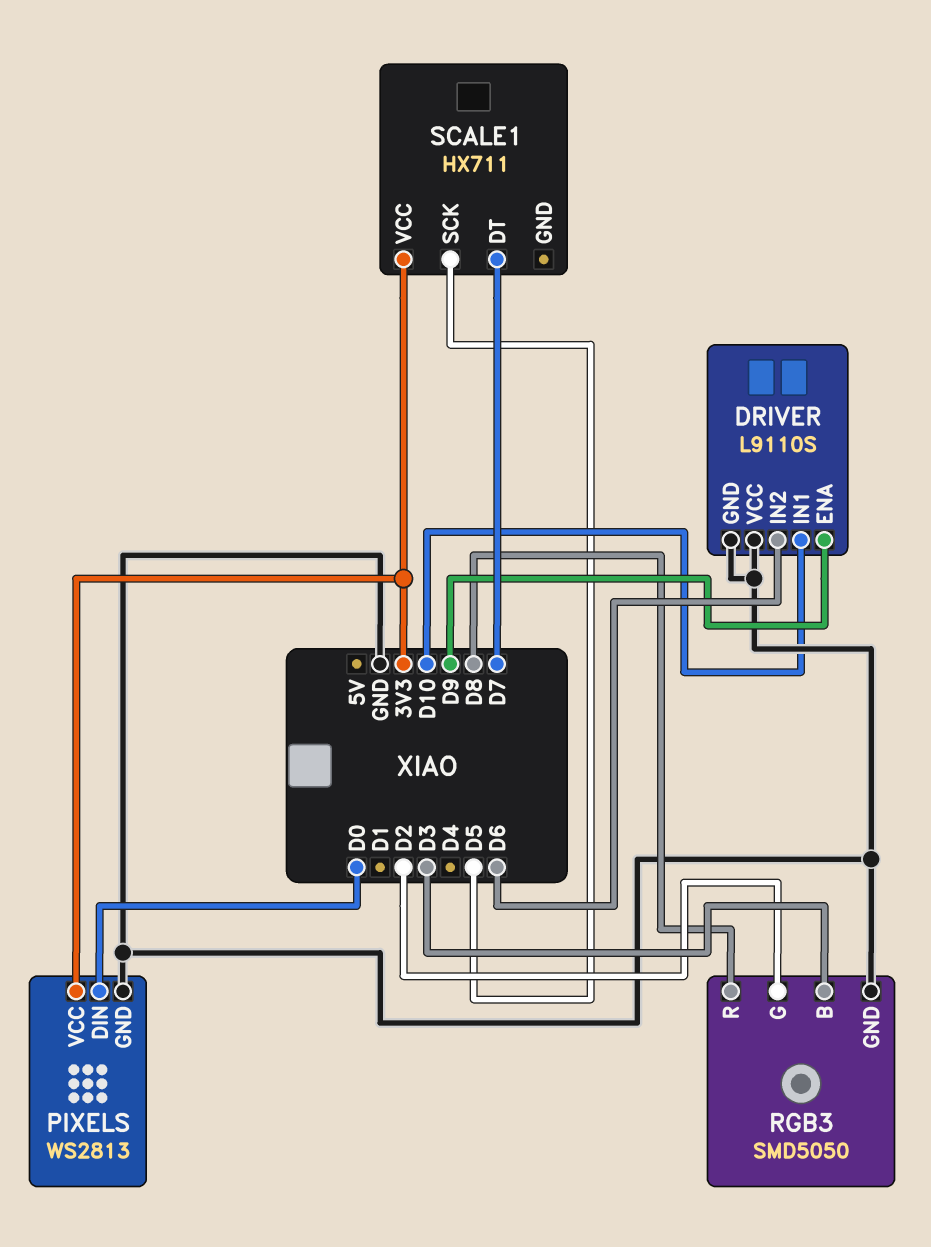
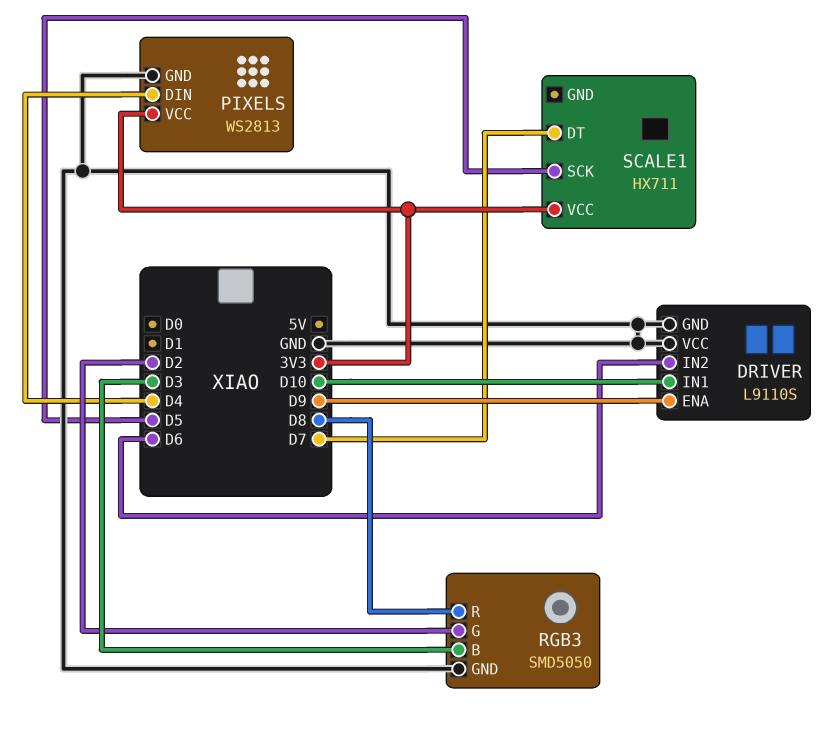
PIXELS pin DIN: D0 -> D4

